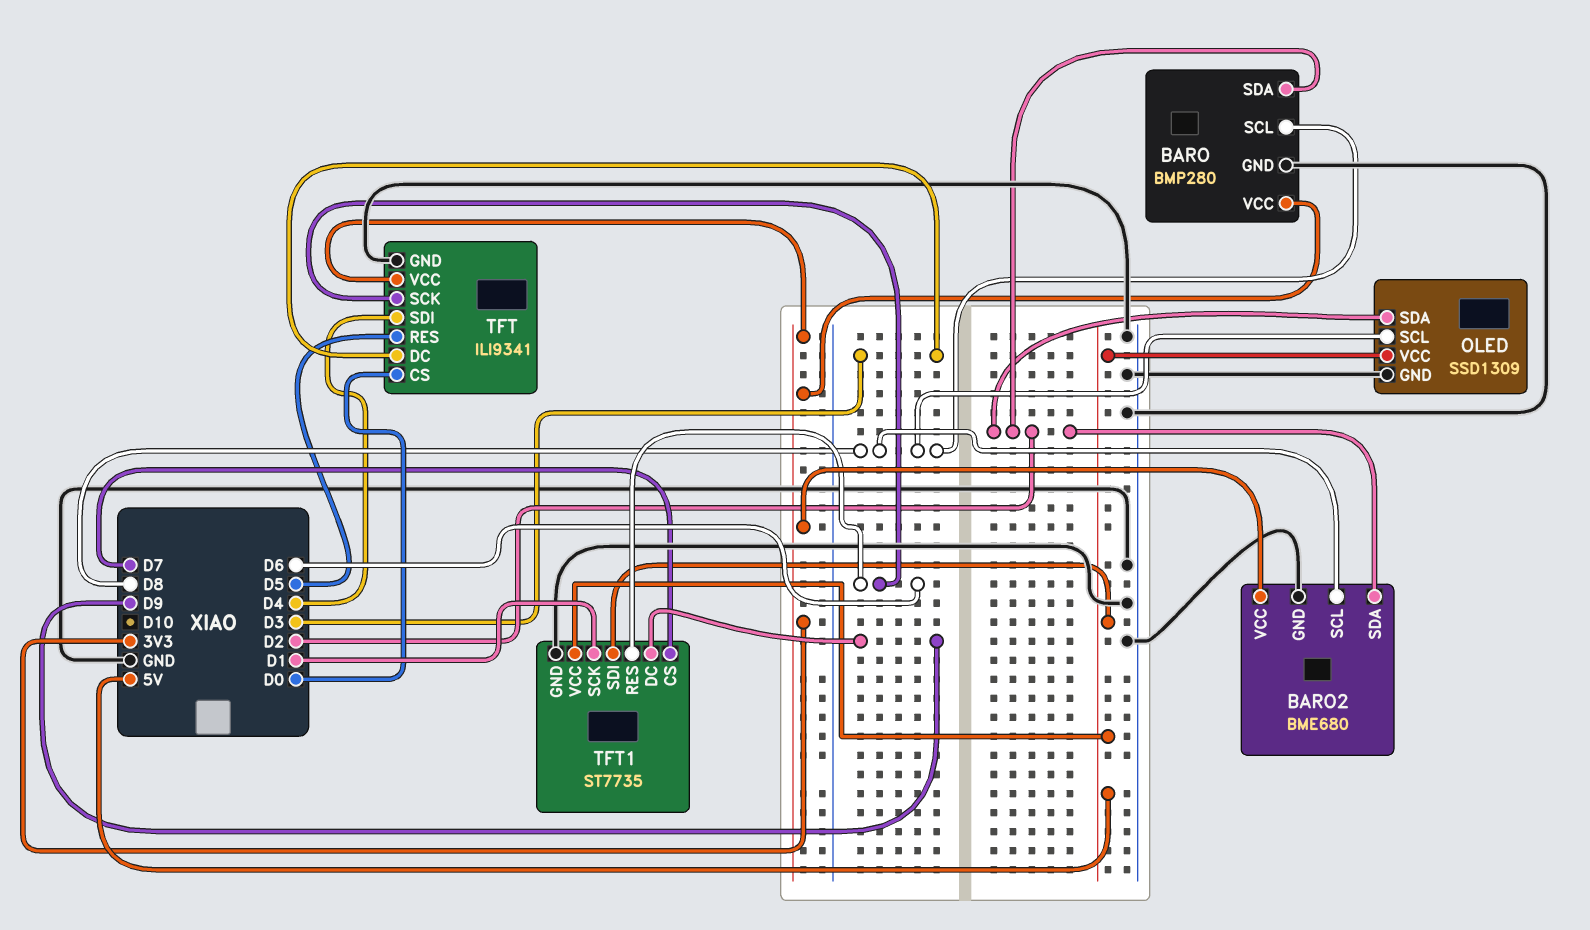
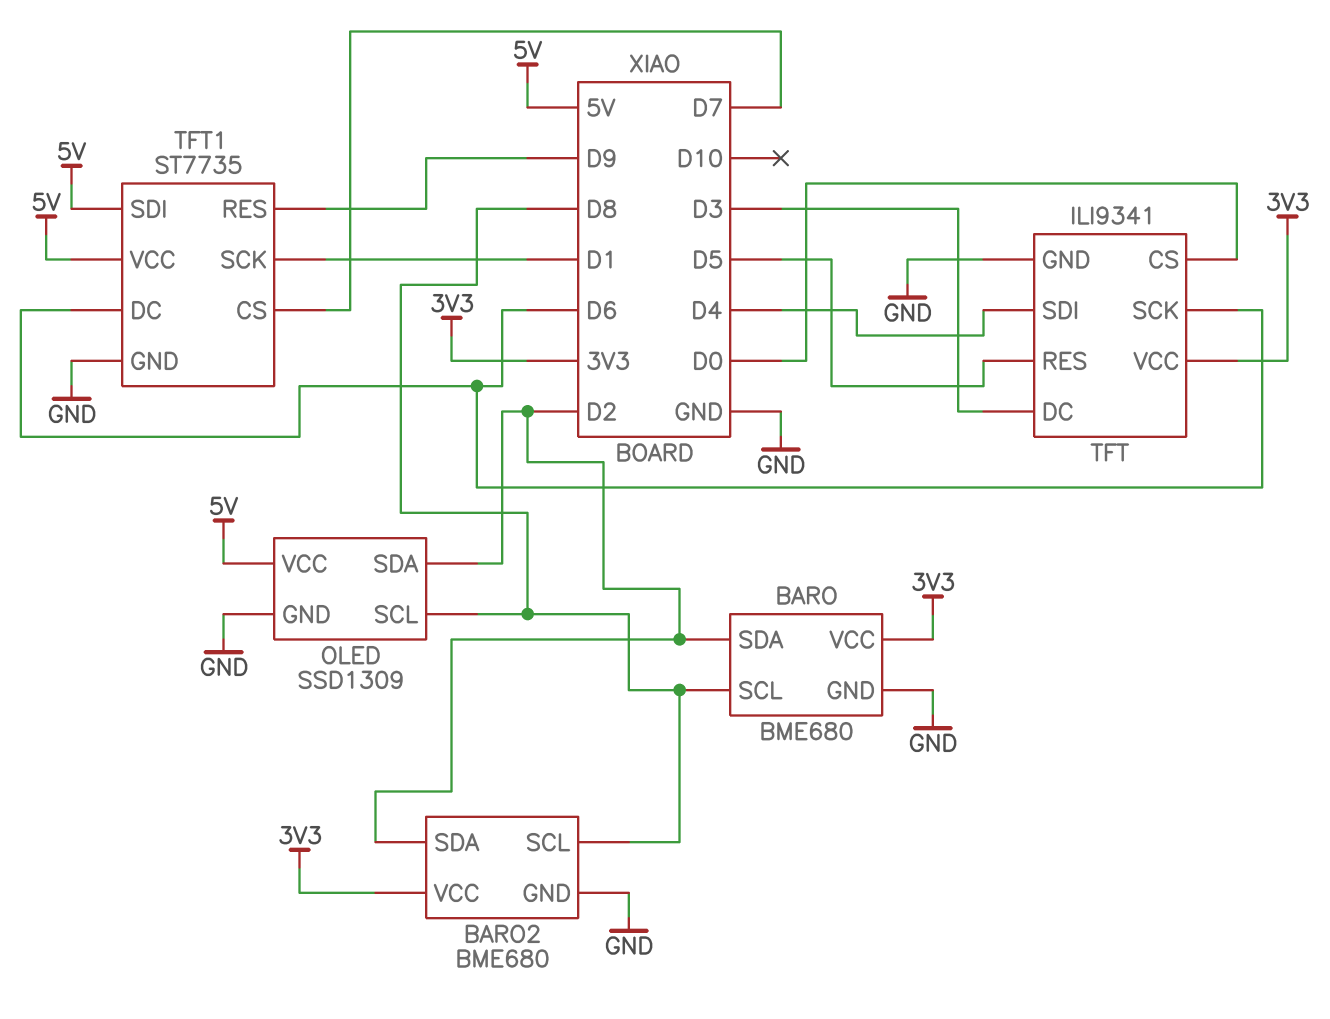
BARO: BMP280 -> BME680
TFT1 pin DC: D9 -> D6
TFT1 pin RES: D6 -> D9

